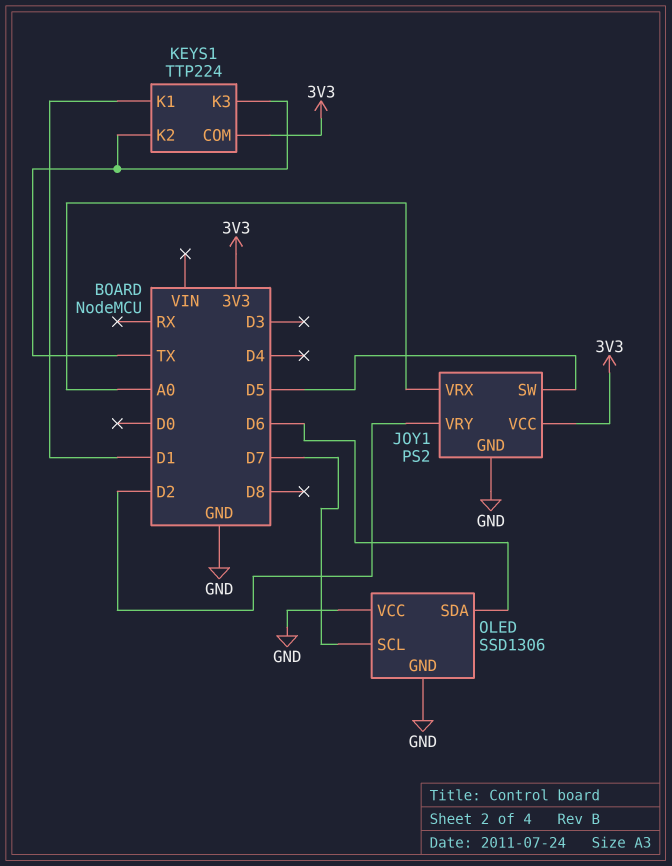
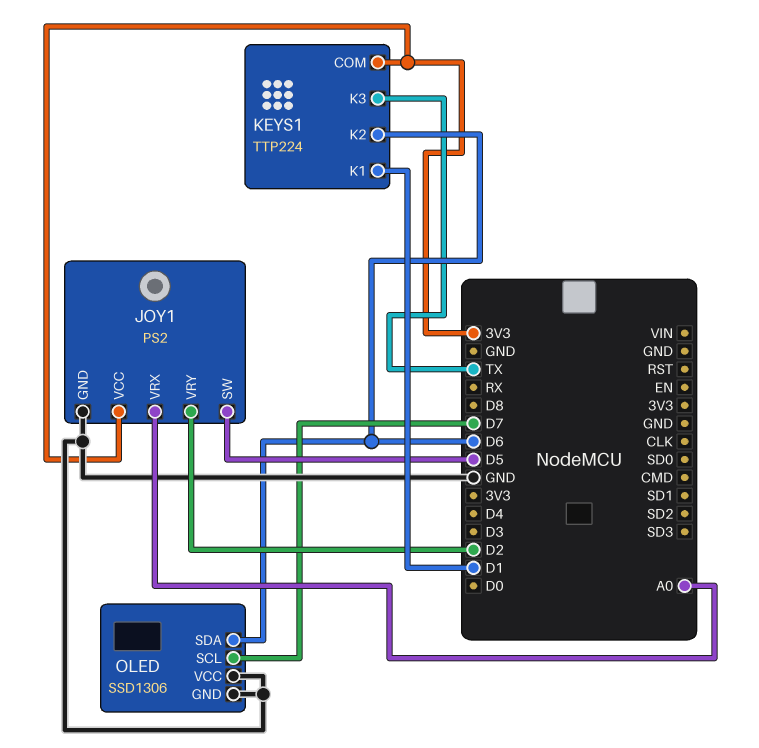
KEYS1 pin K2: TX -> D6

